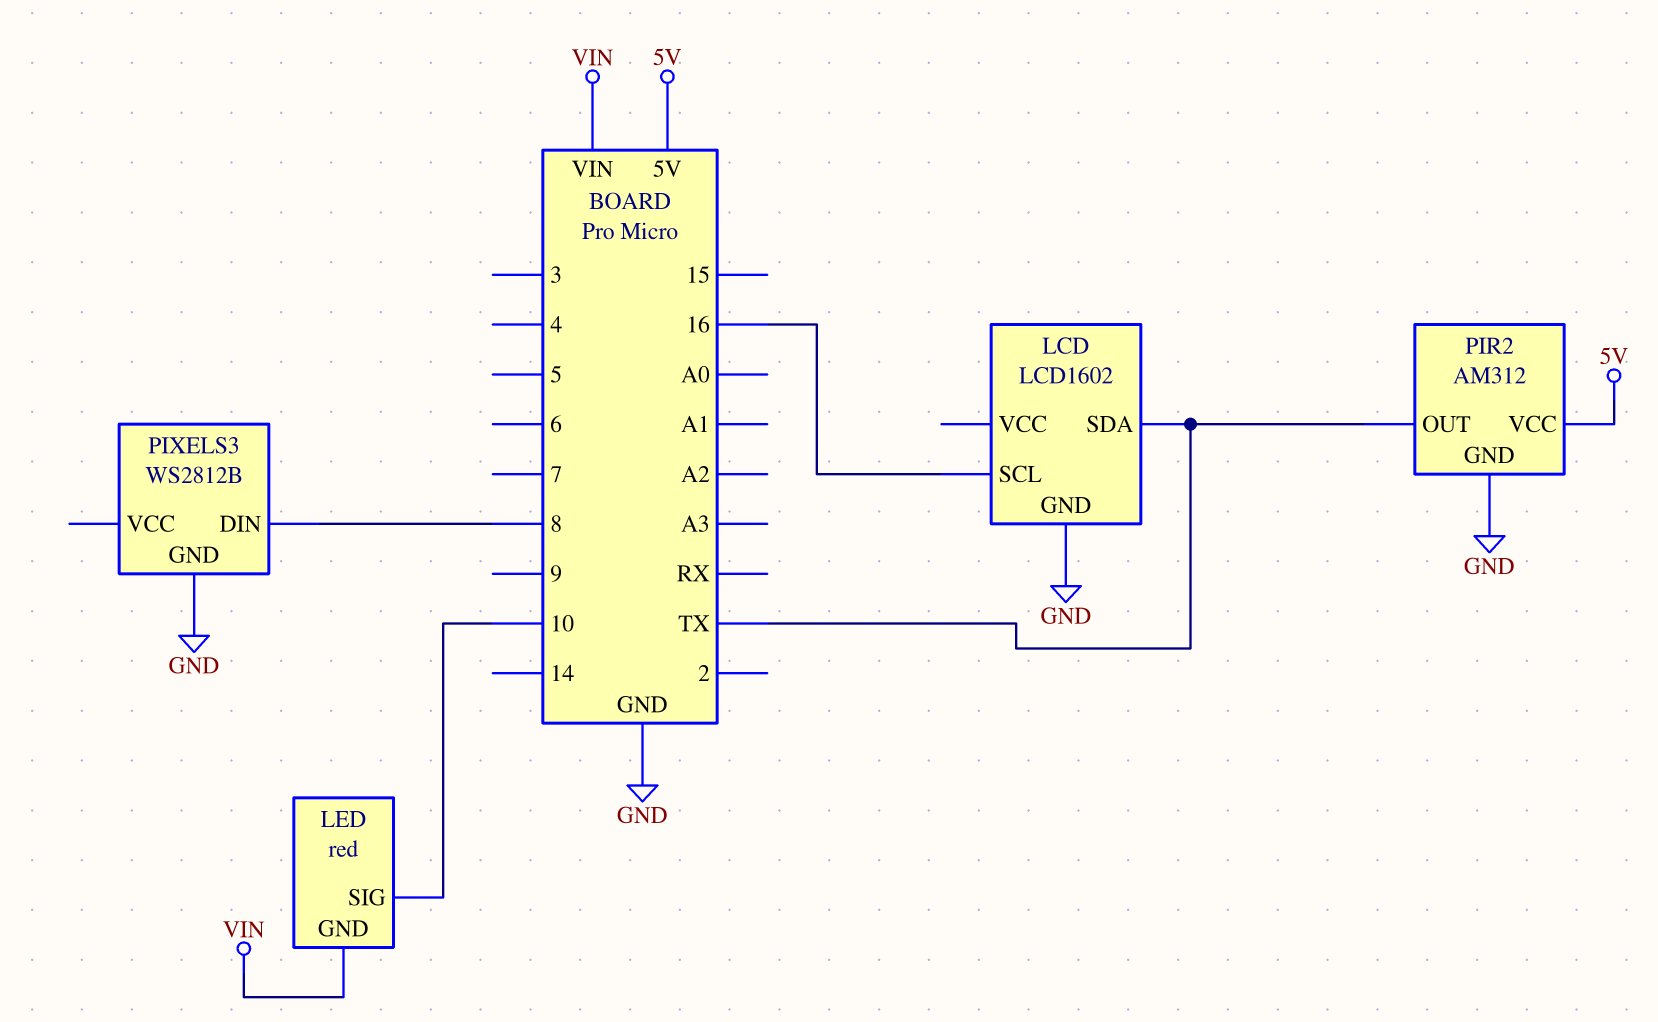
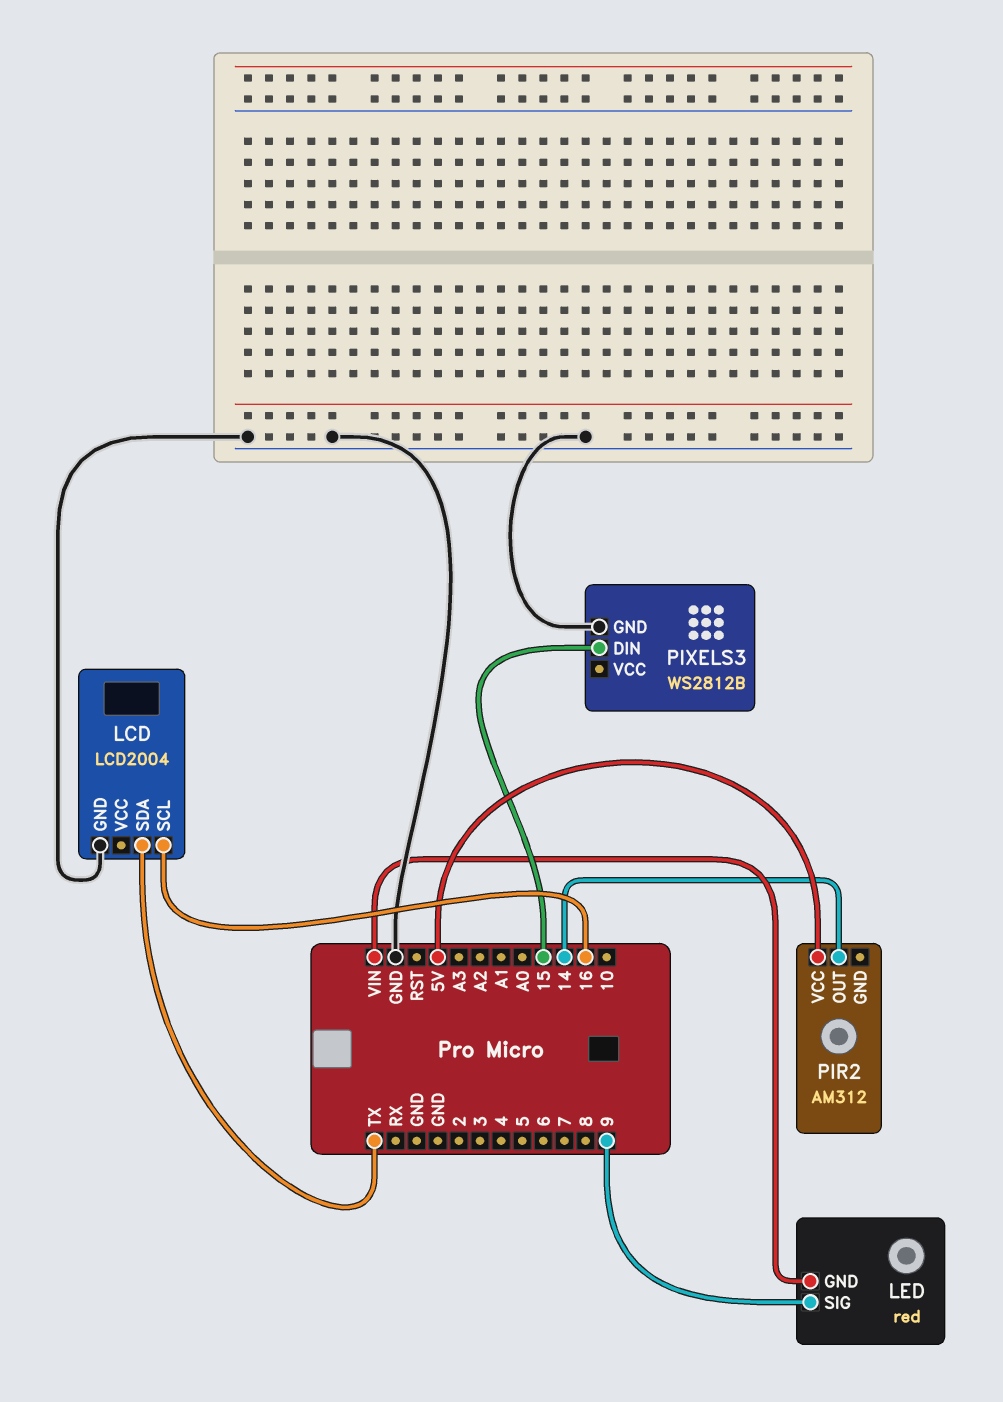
LCD: LCD1602 -> LCD2004
LED pin SIG: 10 -> 9
PIR2 pin GND: GND -> none
PIR2 pin OUT: TX -> 14
PIXELS3 pin DIN: 8 -> 15

